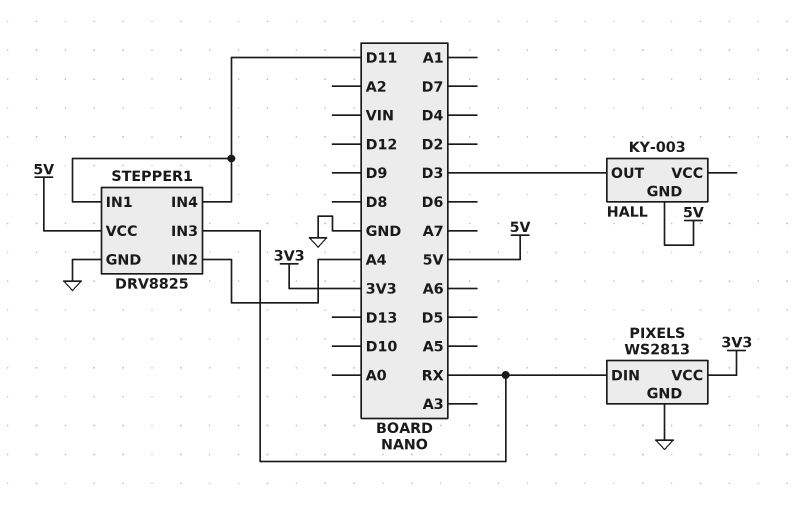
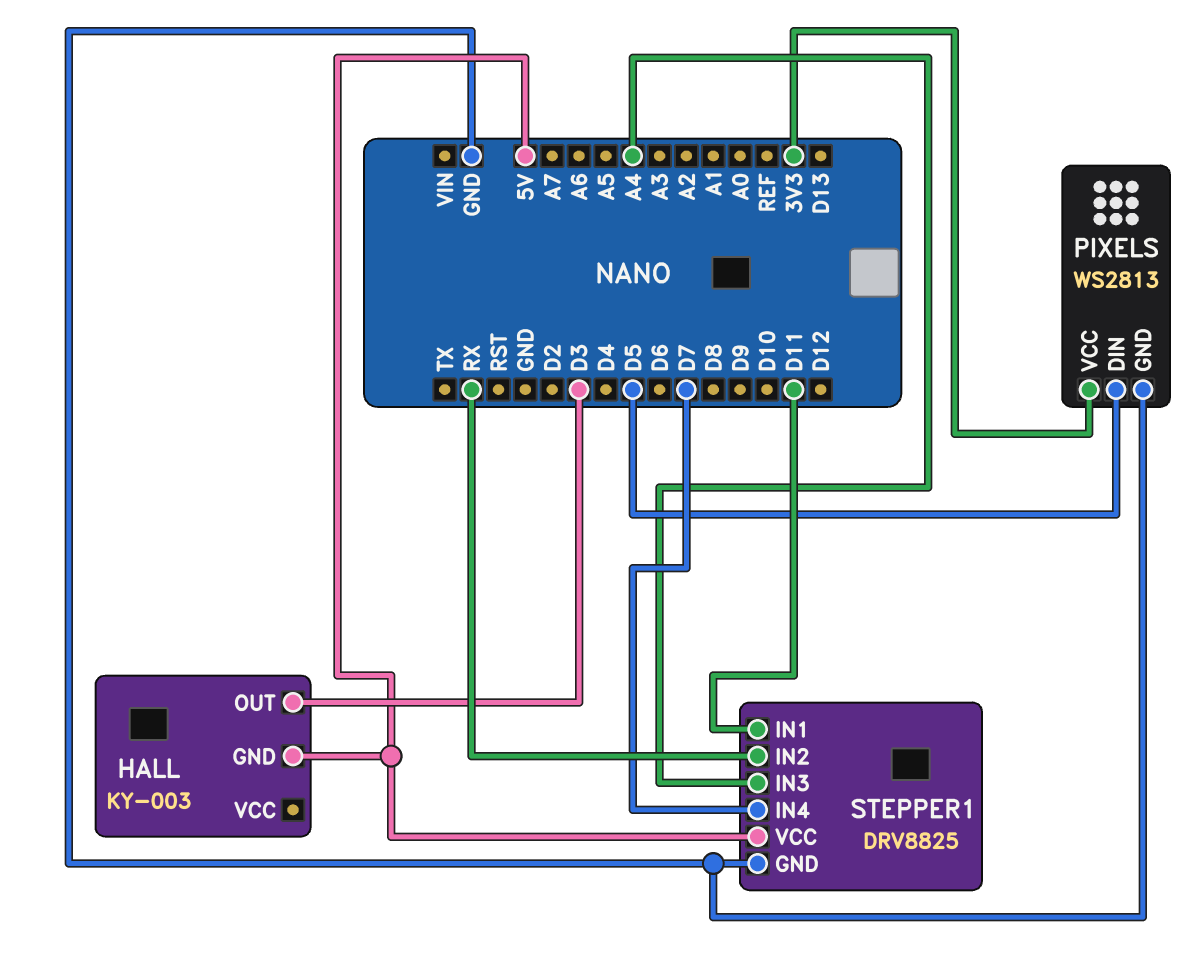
PIXELS pin DIN: RX -> D5
STEPPER1 pin IN2: A4 -> RX
STEPPER1 pin IN3: RX -> A4
STEPPER1 pin IN4: D11 -> D7

